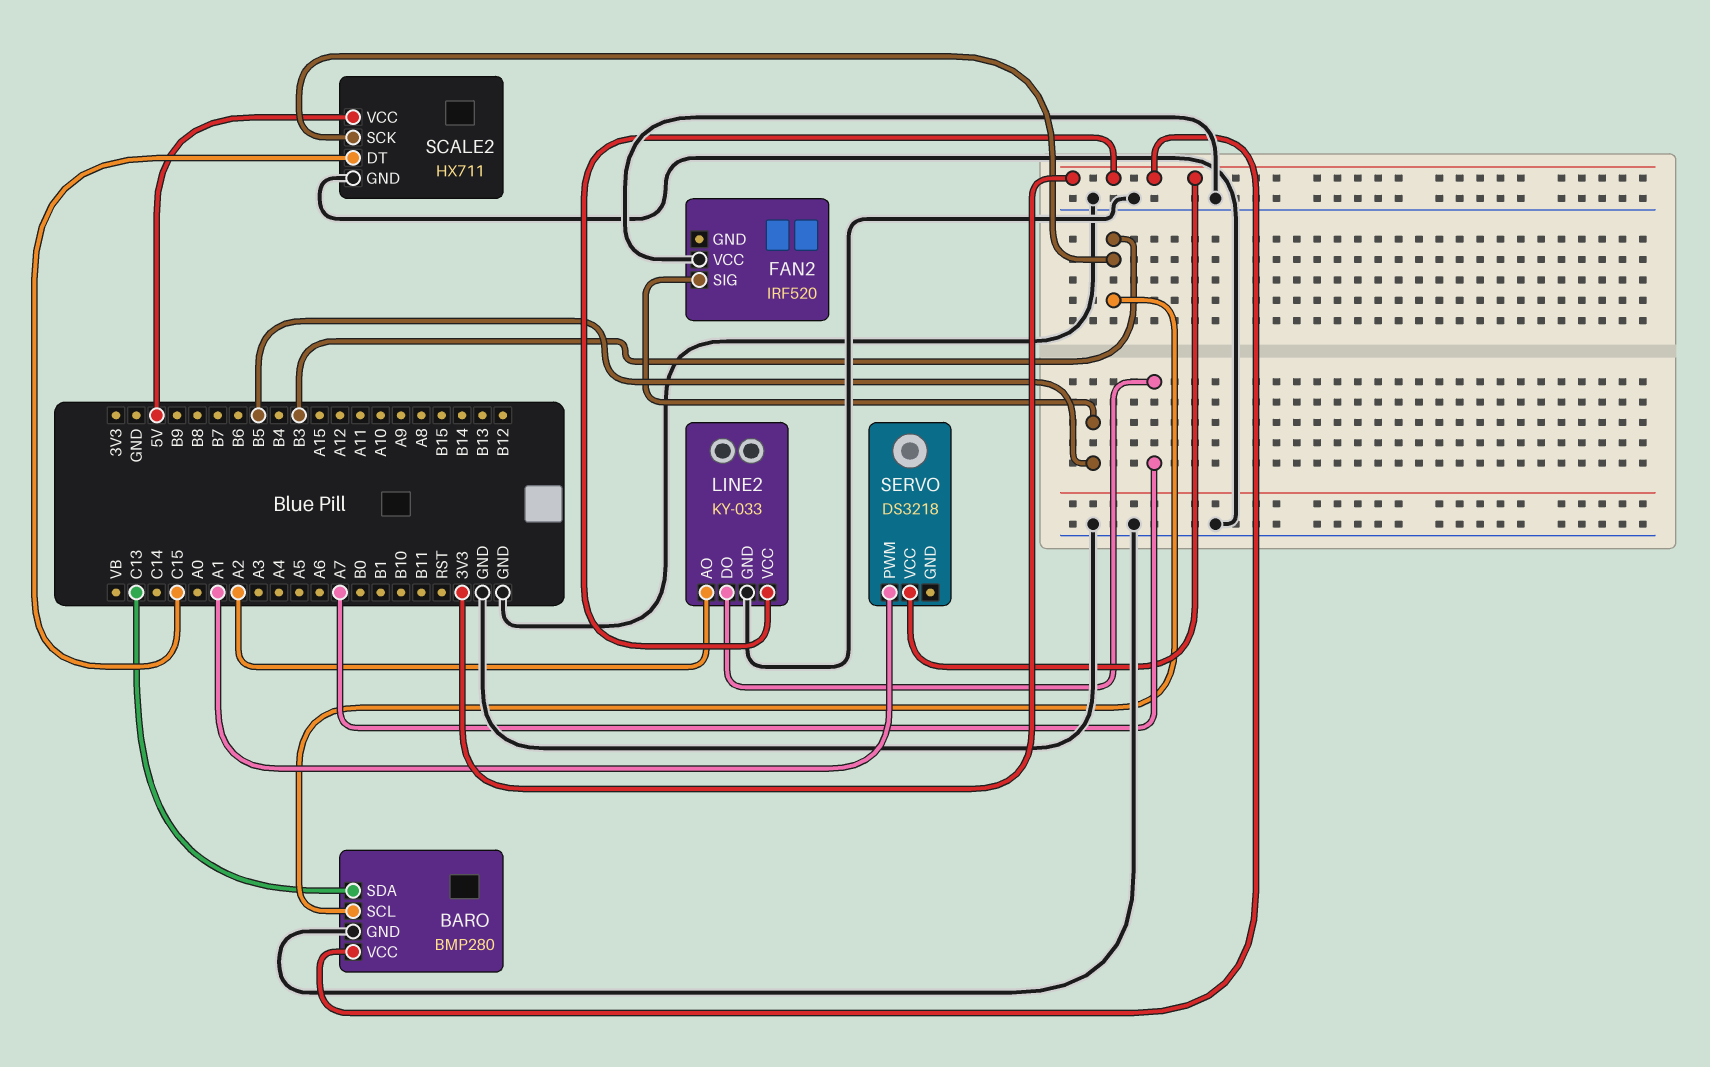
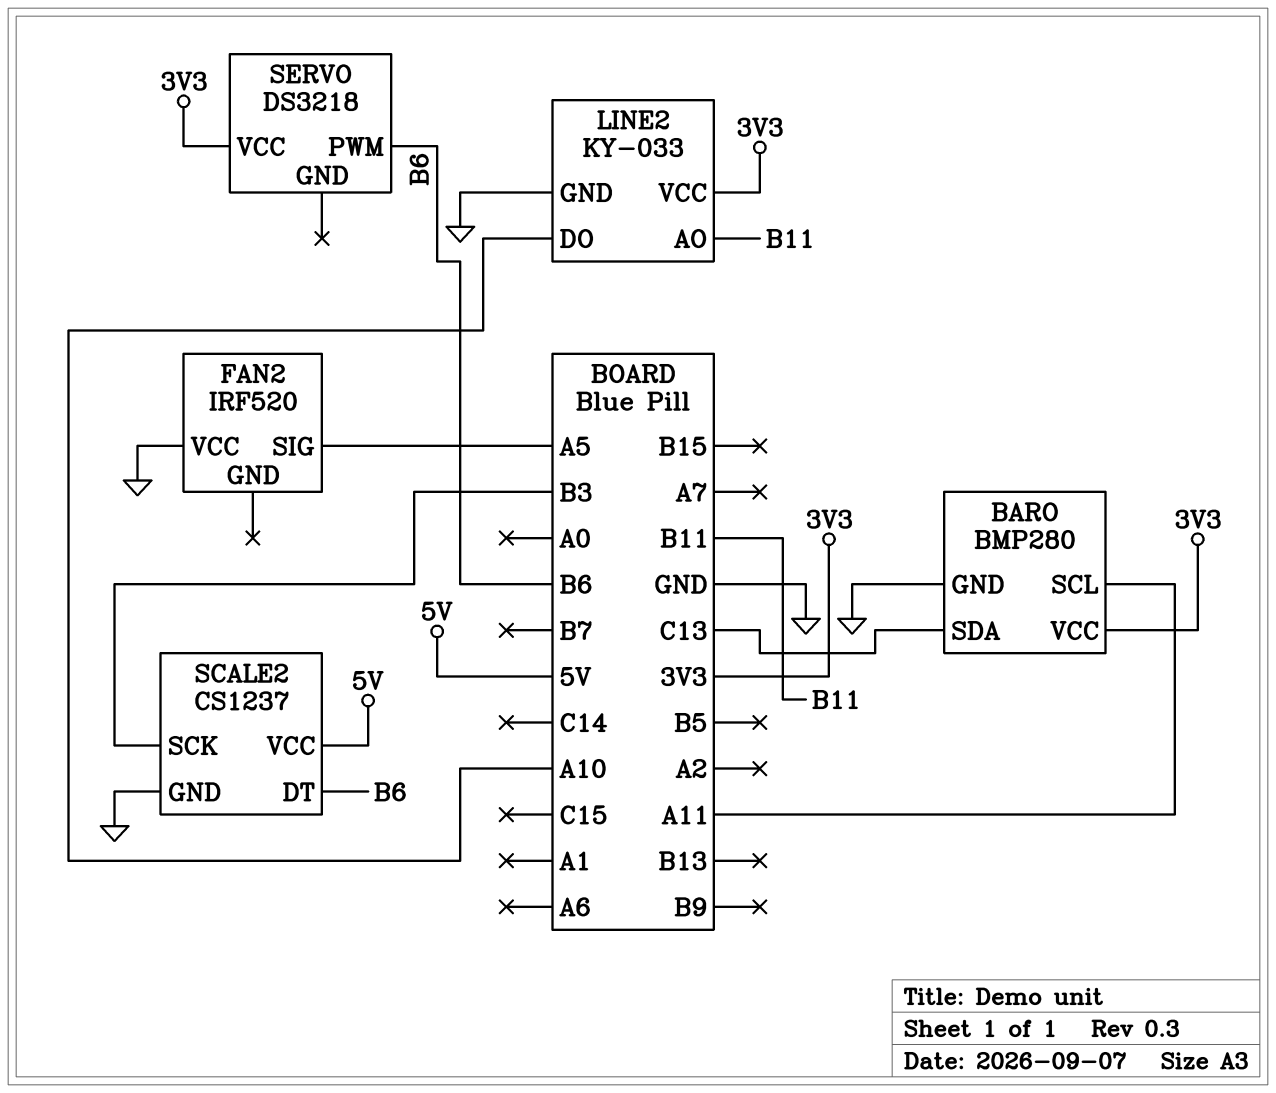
BARO pin SCL: B3 -> A11
FAN2 pin SIG: B5 -> A5
LINE2 pin AO: A2 -> B11
LINE2 pin DO: A7 -> A10
SCALE2: HX711 -> CS1237
SCALE2 pin DT: C15 -> B6
SERVO pin PWM: A1 -> B6

